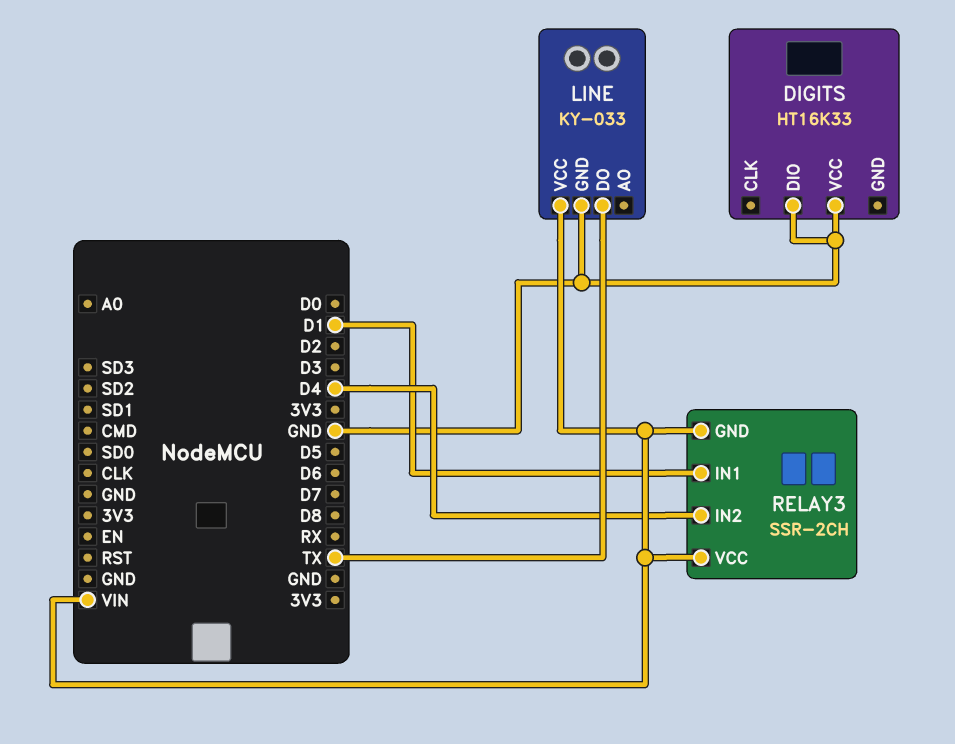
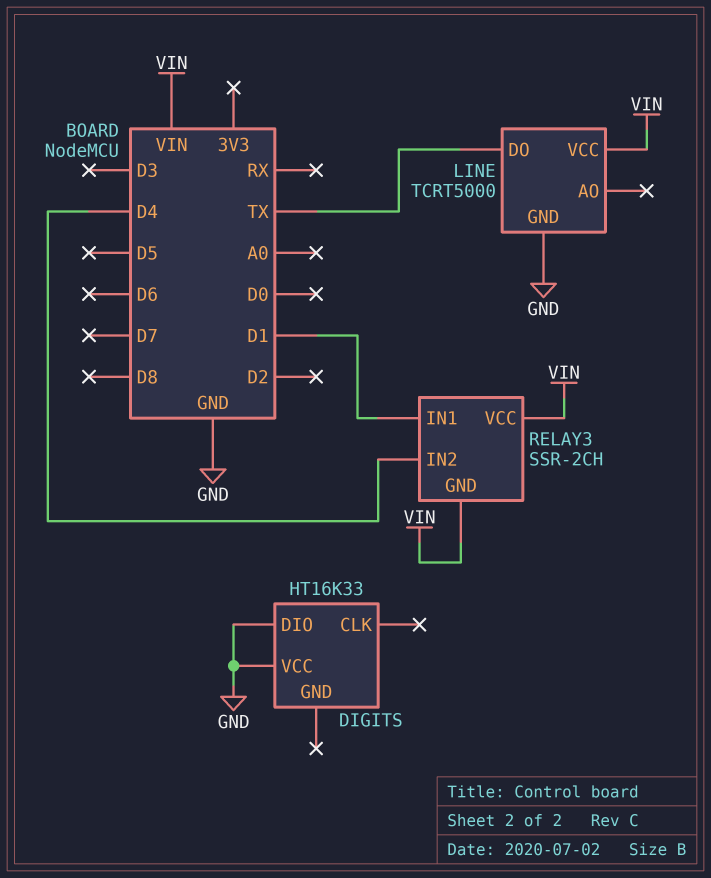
LINE: KY-033 -> TCRT5000

